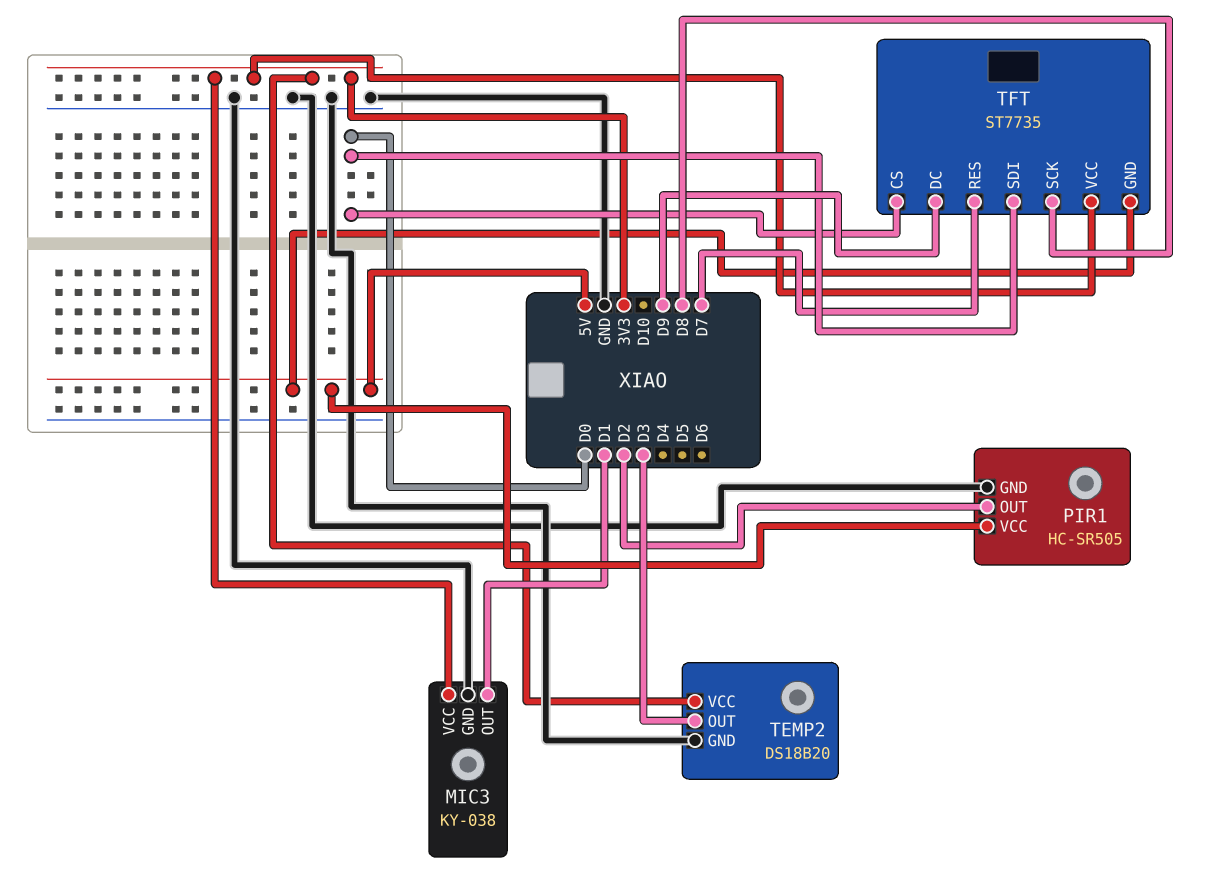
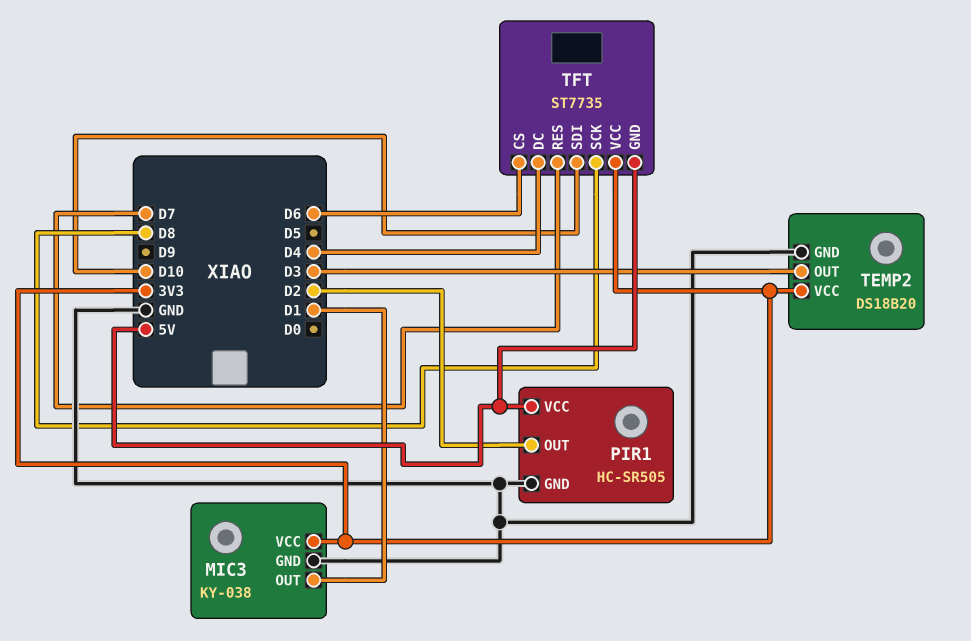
TFT pin CS: D0 -> D6
TFT pin DC: D9 -> D4
TFT pin SDI: D0 -> D10

